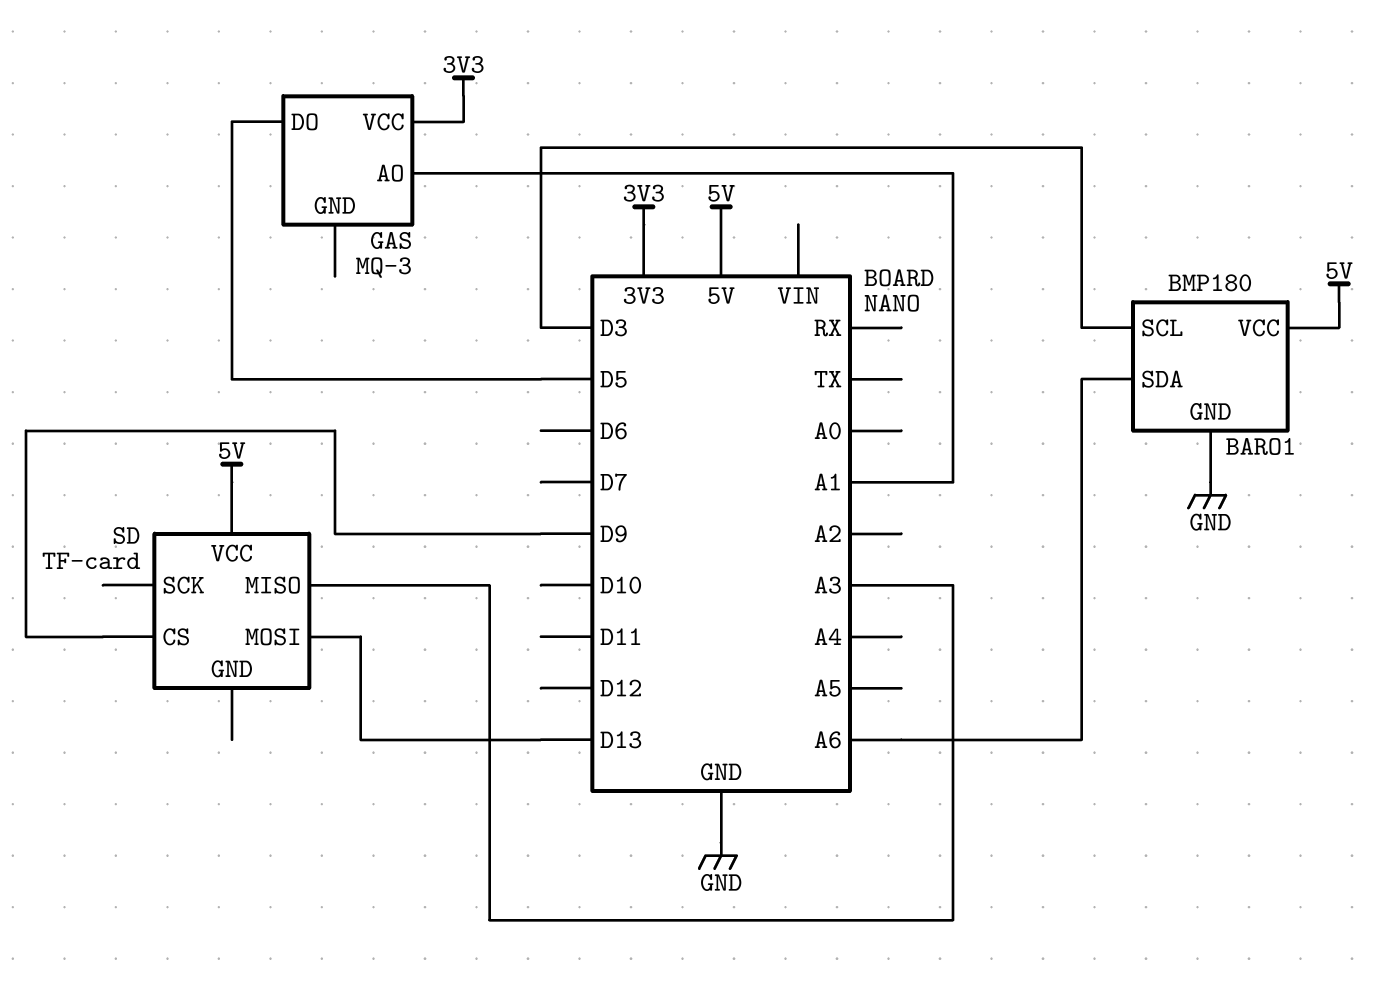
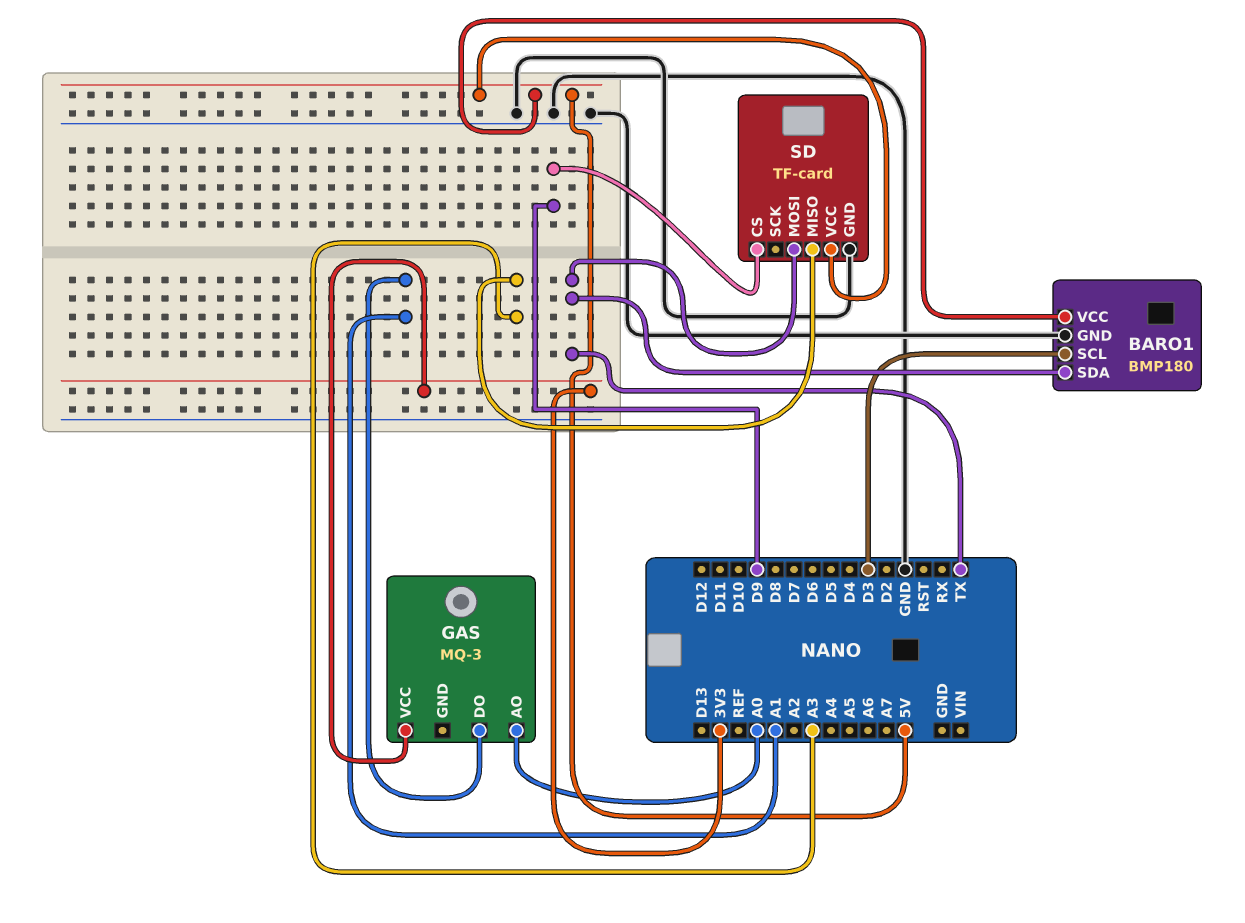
BARO1 pin SDA: A6 -> TX
GAS pin AO: A1 -> A0
GAS pin DO: D5 -> A1
SD pin GND: none -> GND
SD pin MOSI: D13 -> TX

